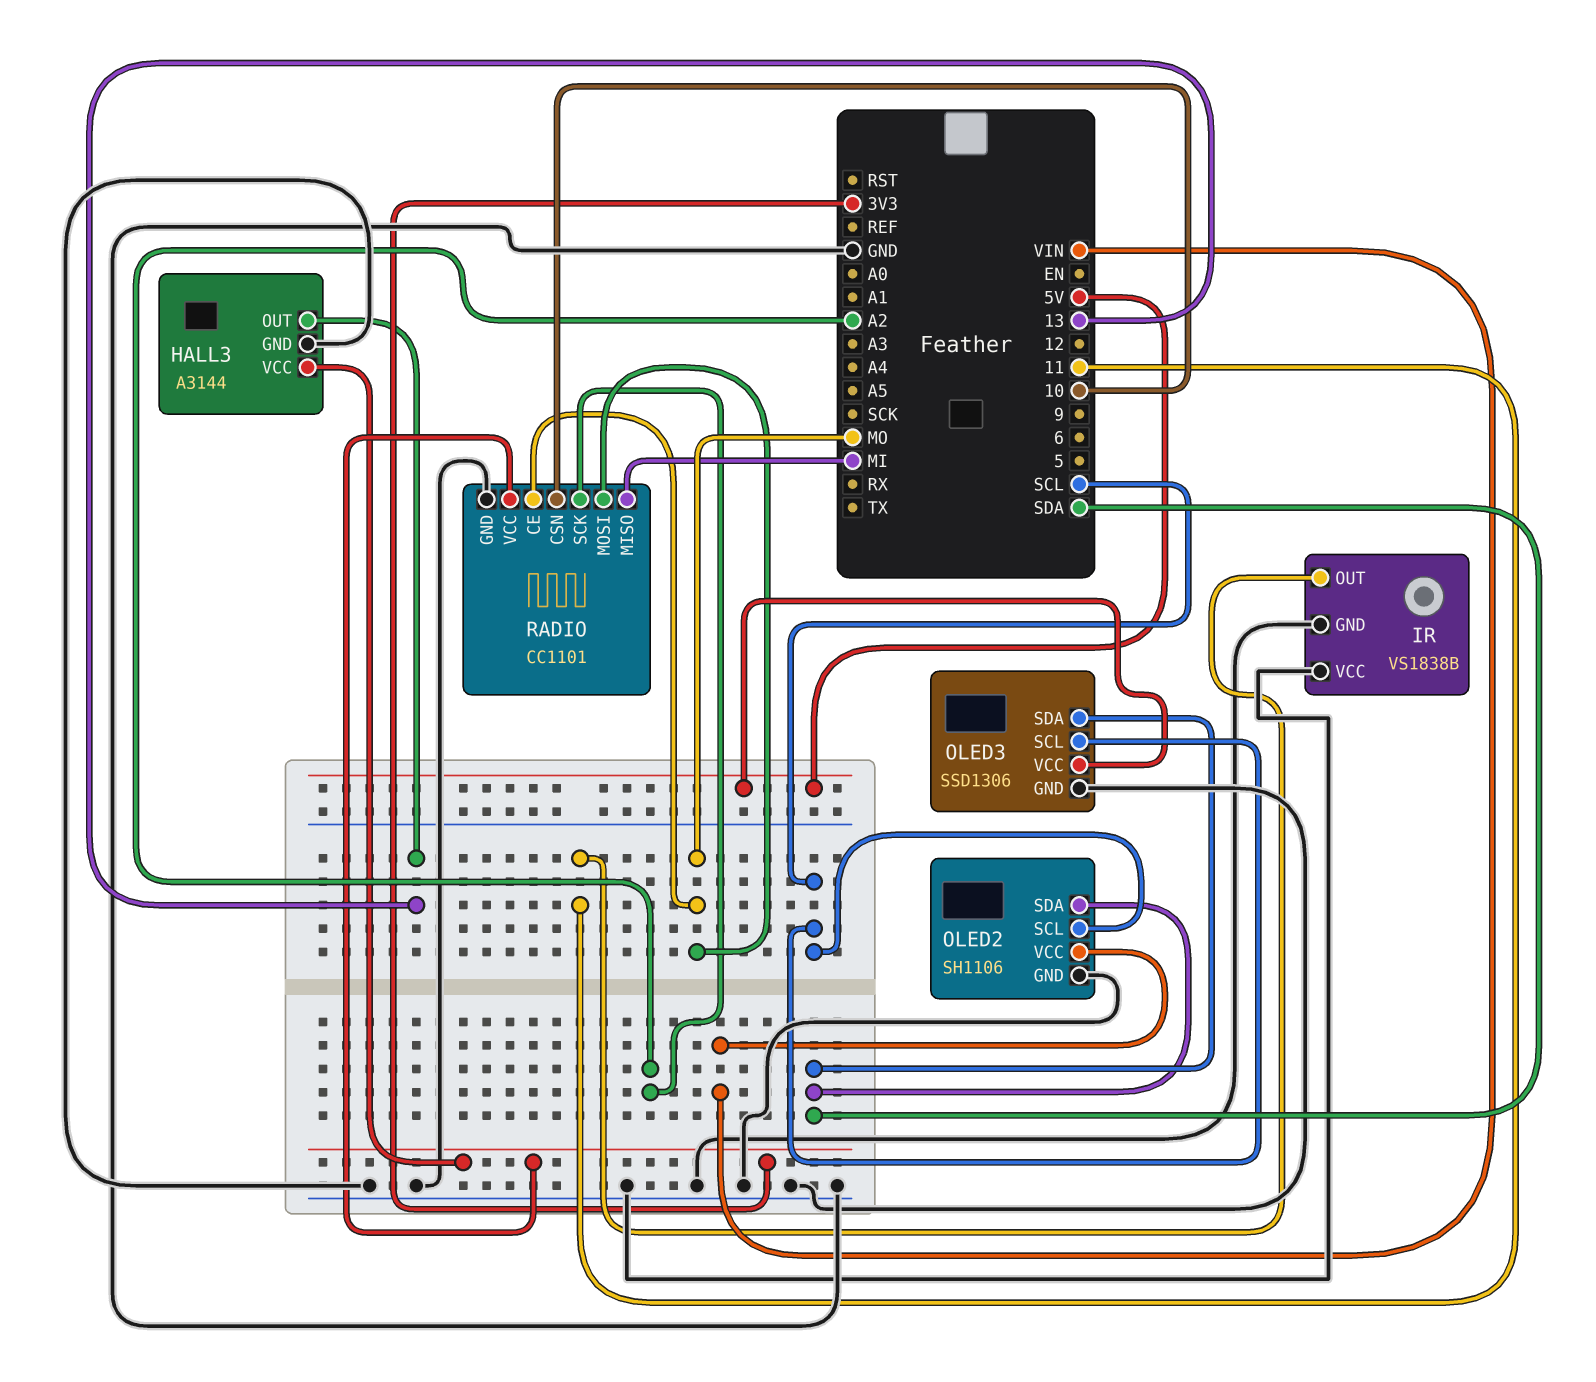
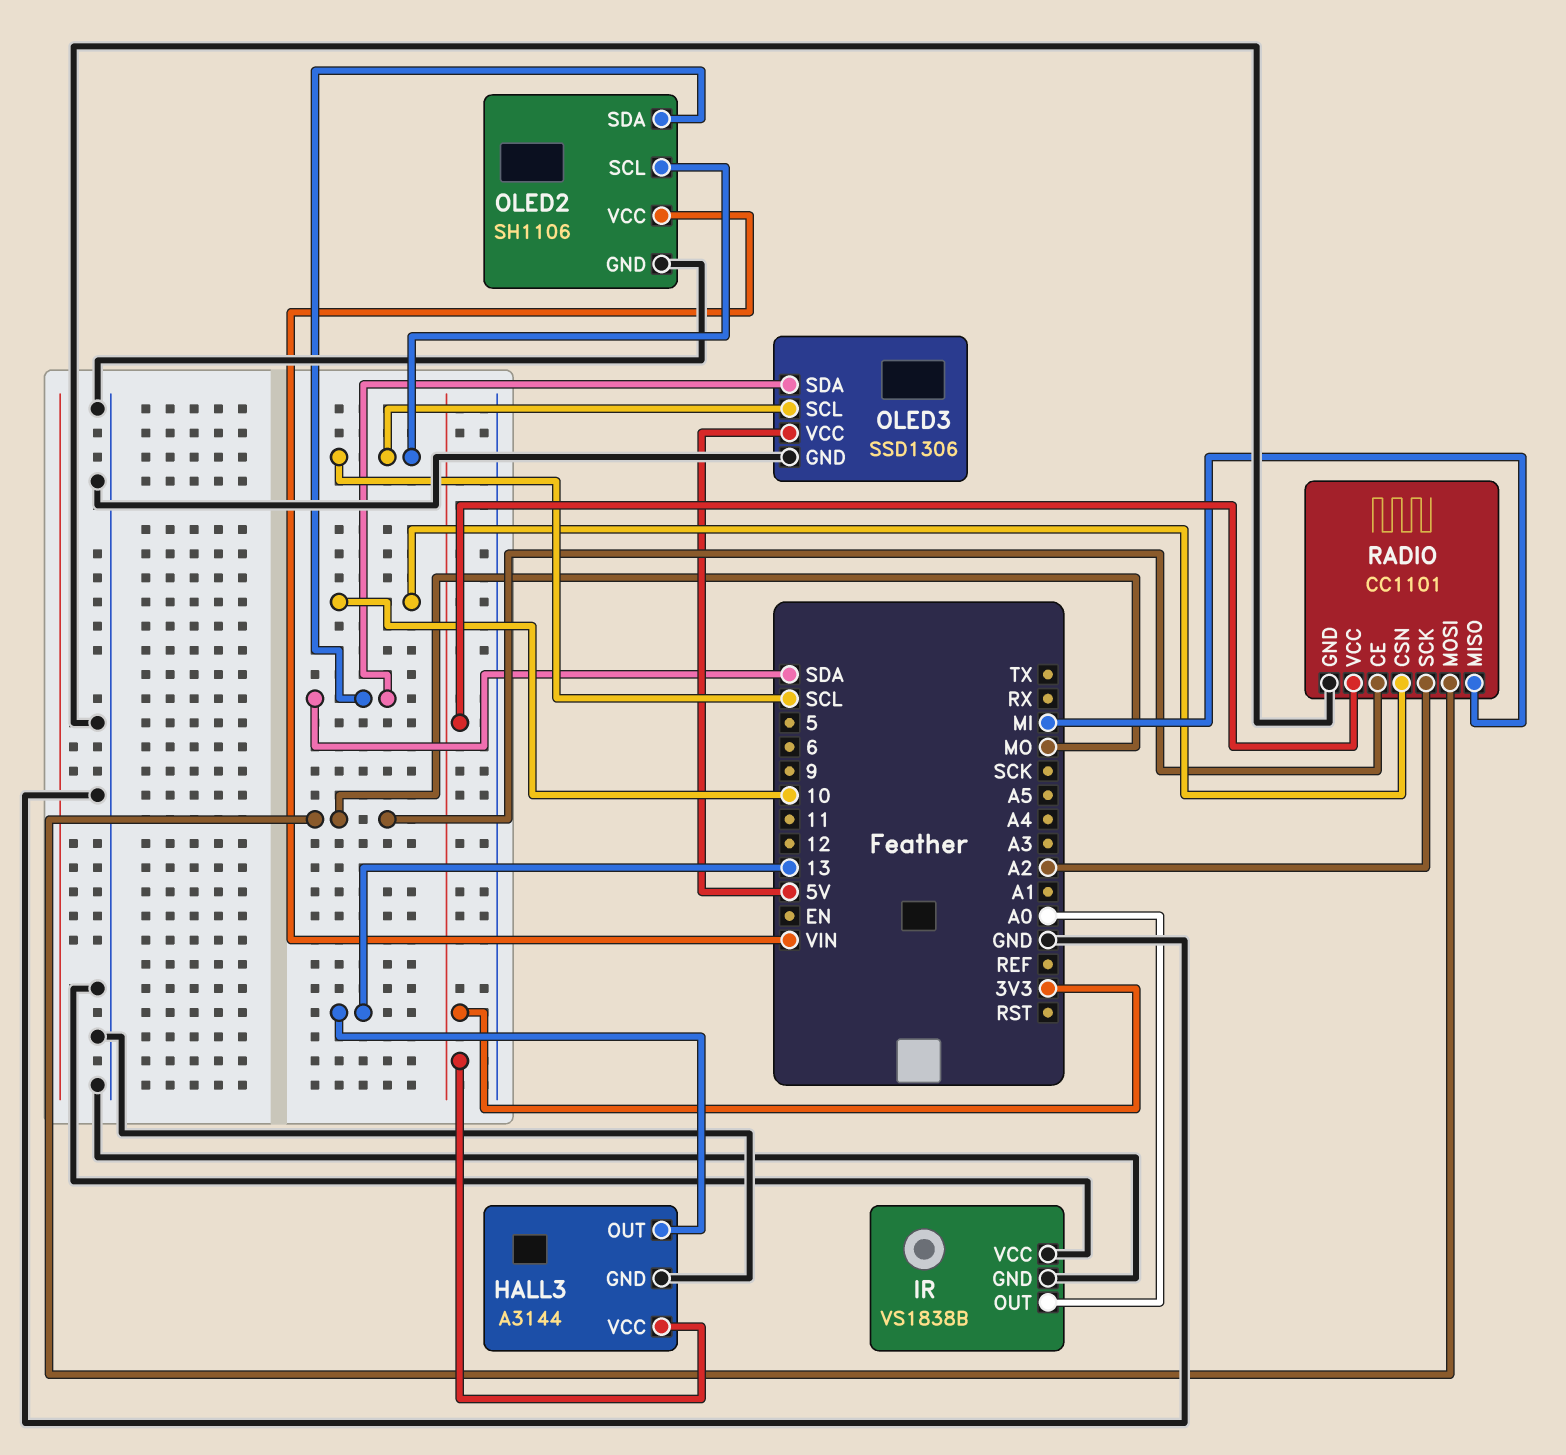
IR pin OUT: 11 -> A0

